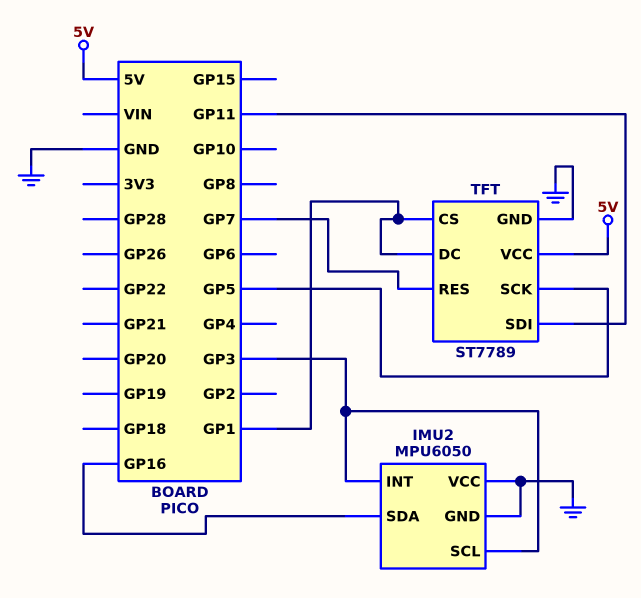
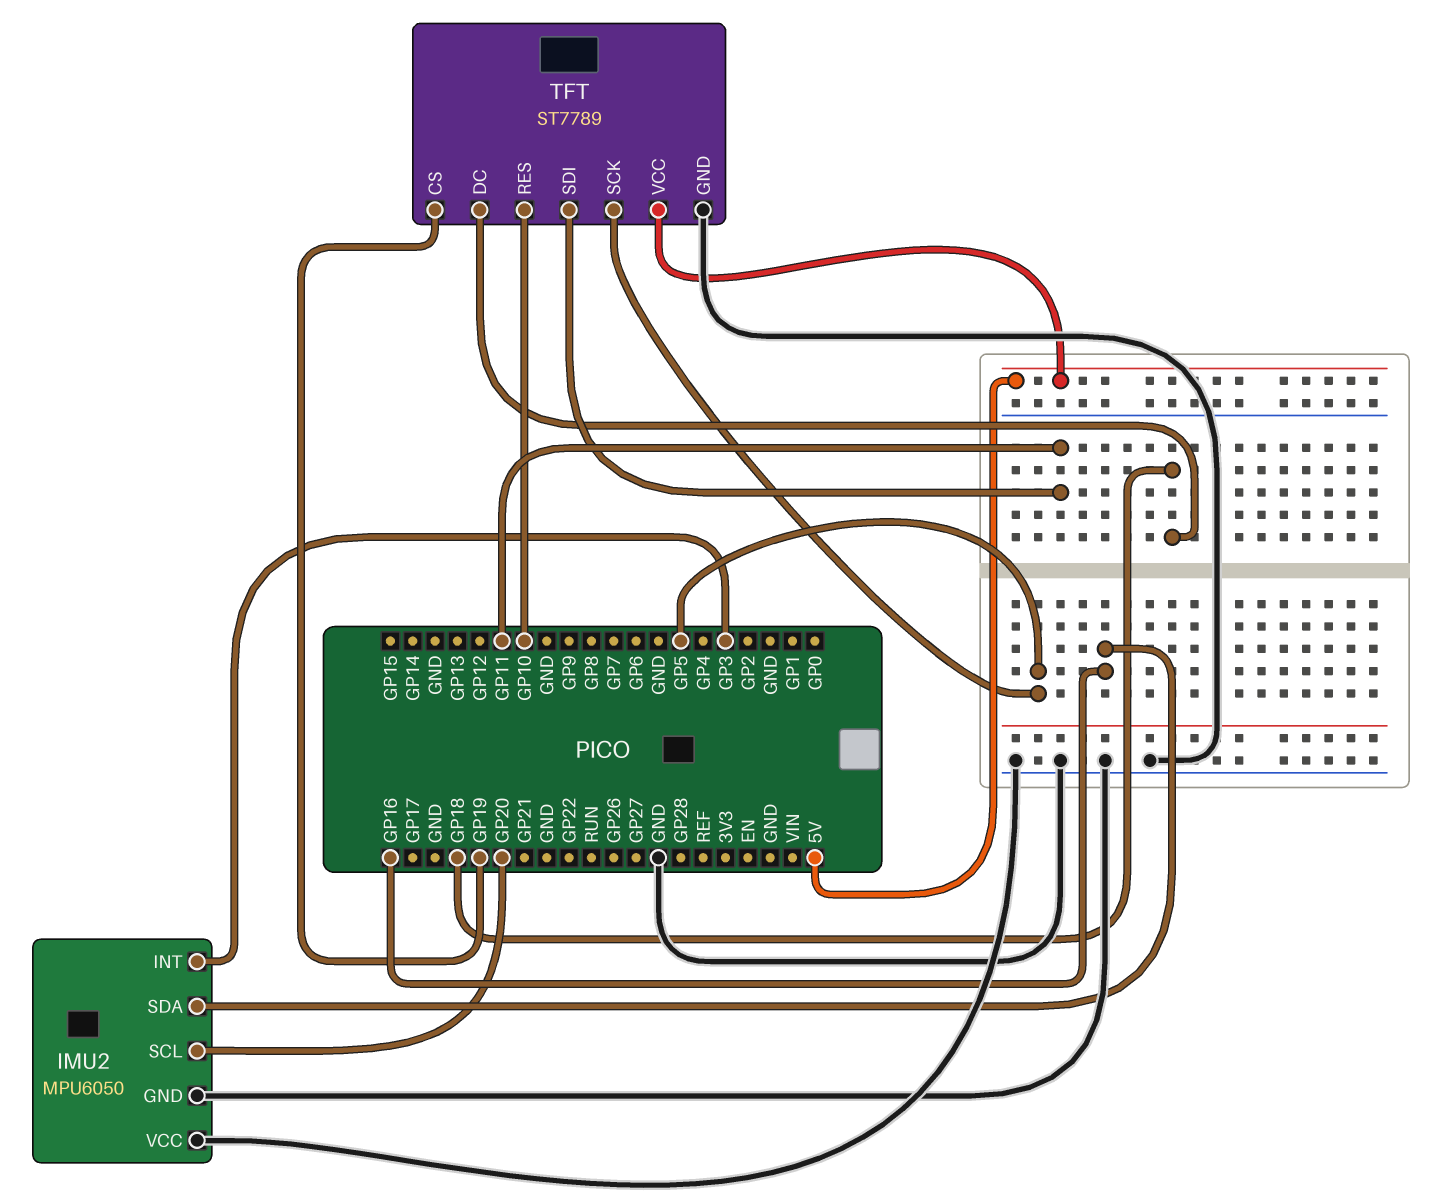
IMU2 pin SCL: GP3 -> GP20
TFT pin CS: GP1 -> GP19
TFT pin DC: GP1 -> GP18
TFT pin RES: GP7 -> GP10

